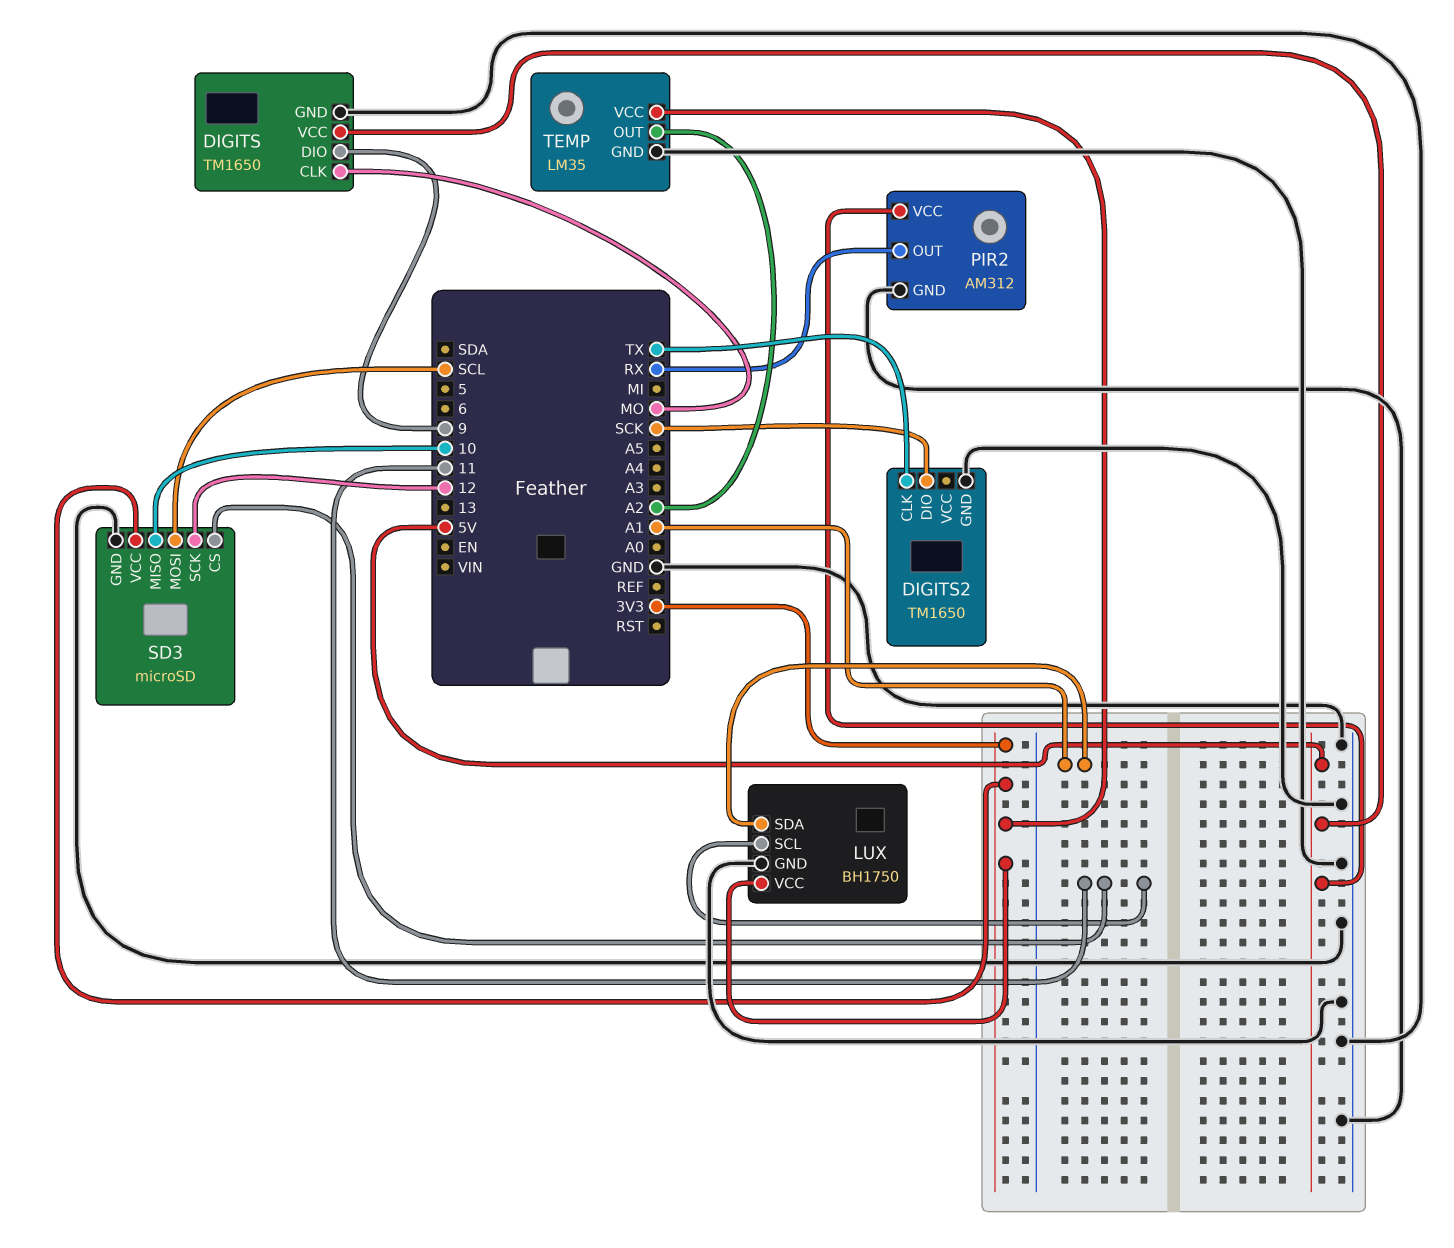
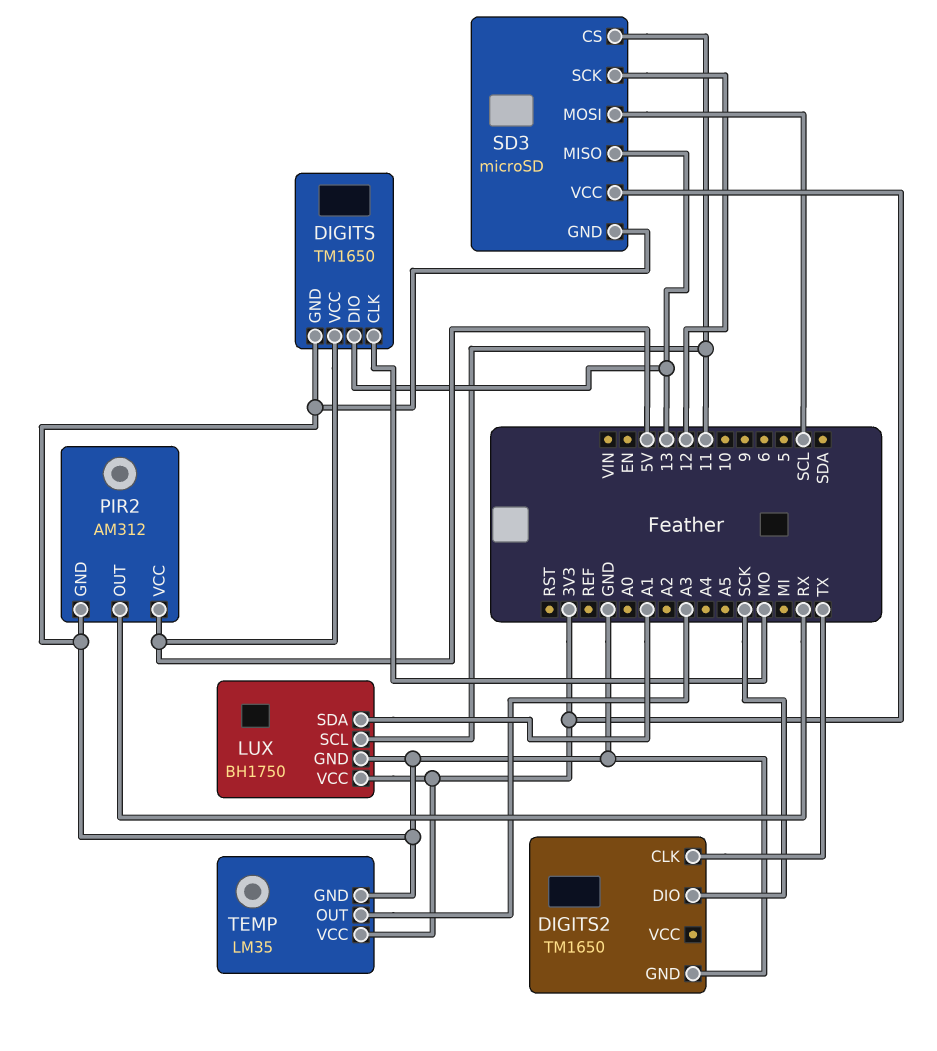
DIGITS pin DIO: 9 -> 13
SD3 pin MISO: 10 -> 13
TEMP pin OUT: A2 -> A3

